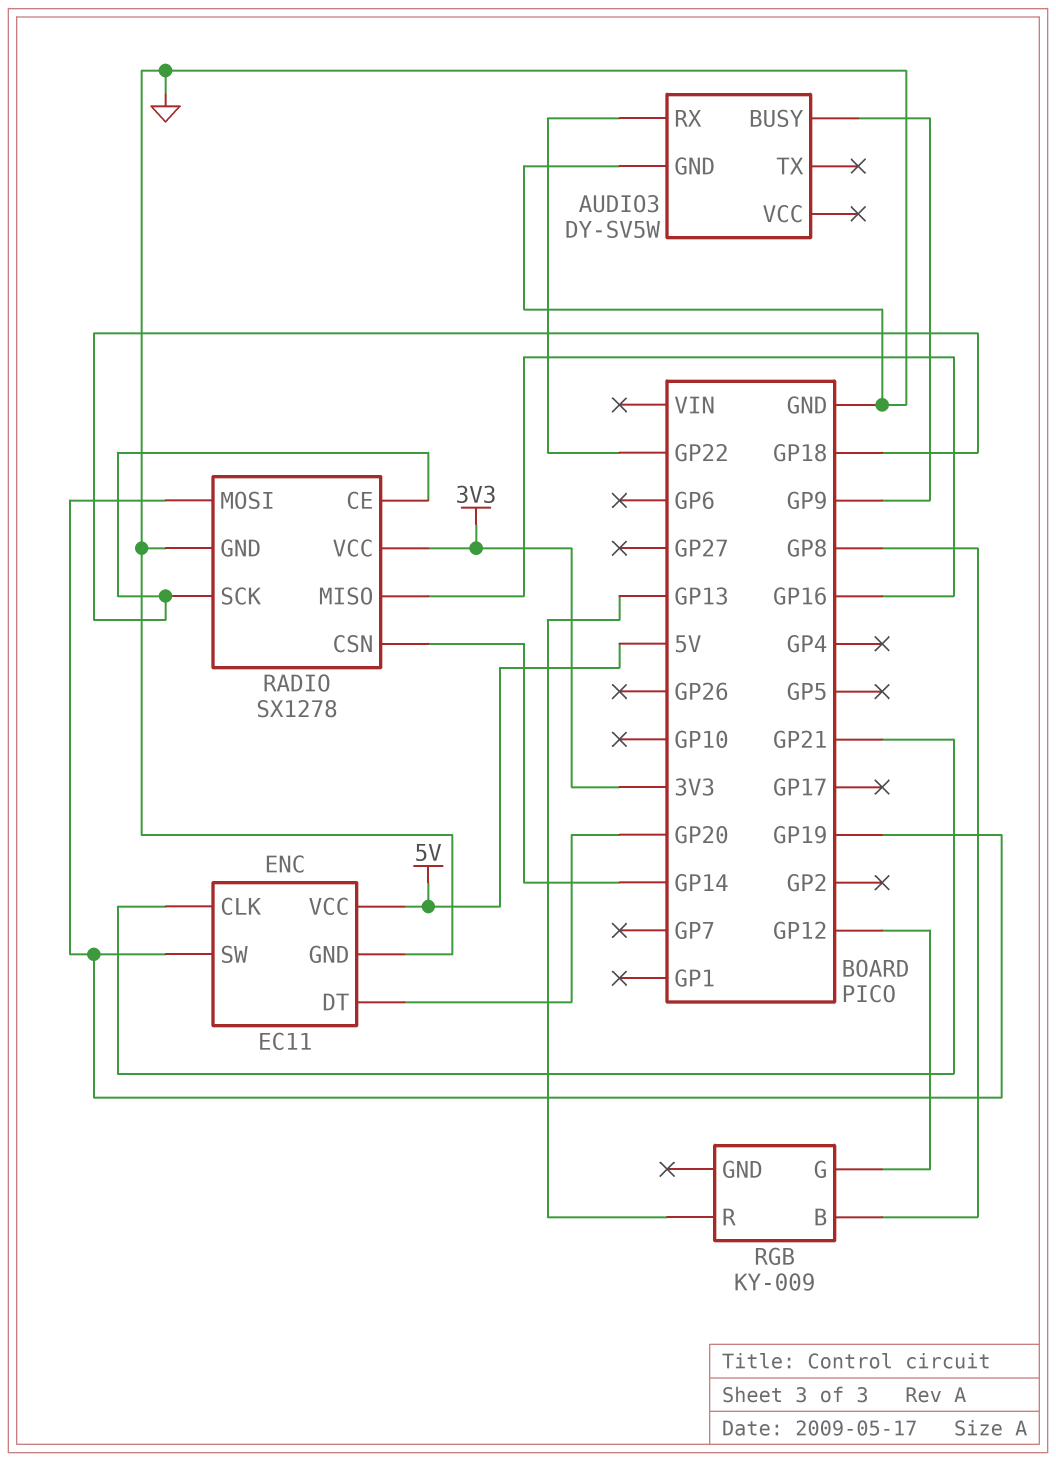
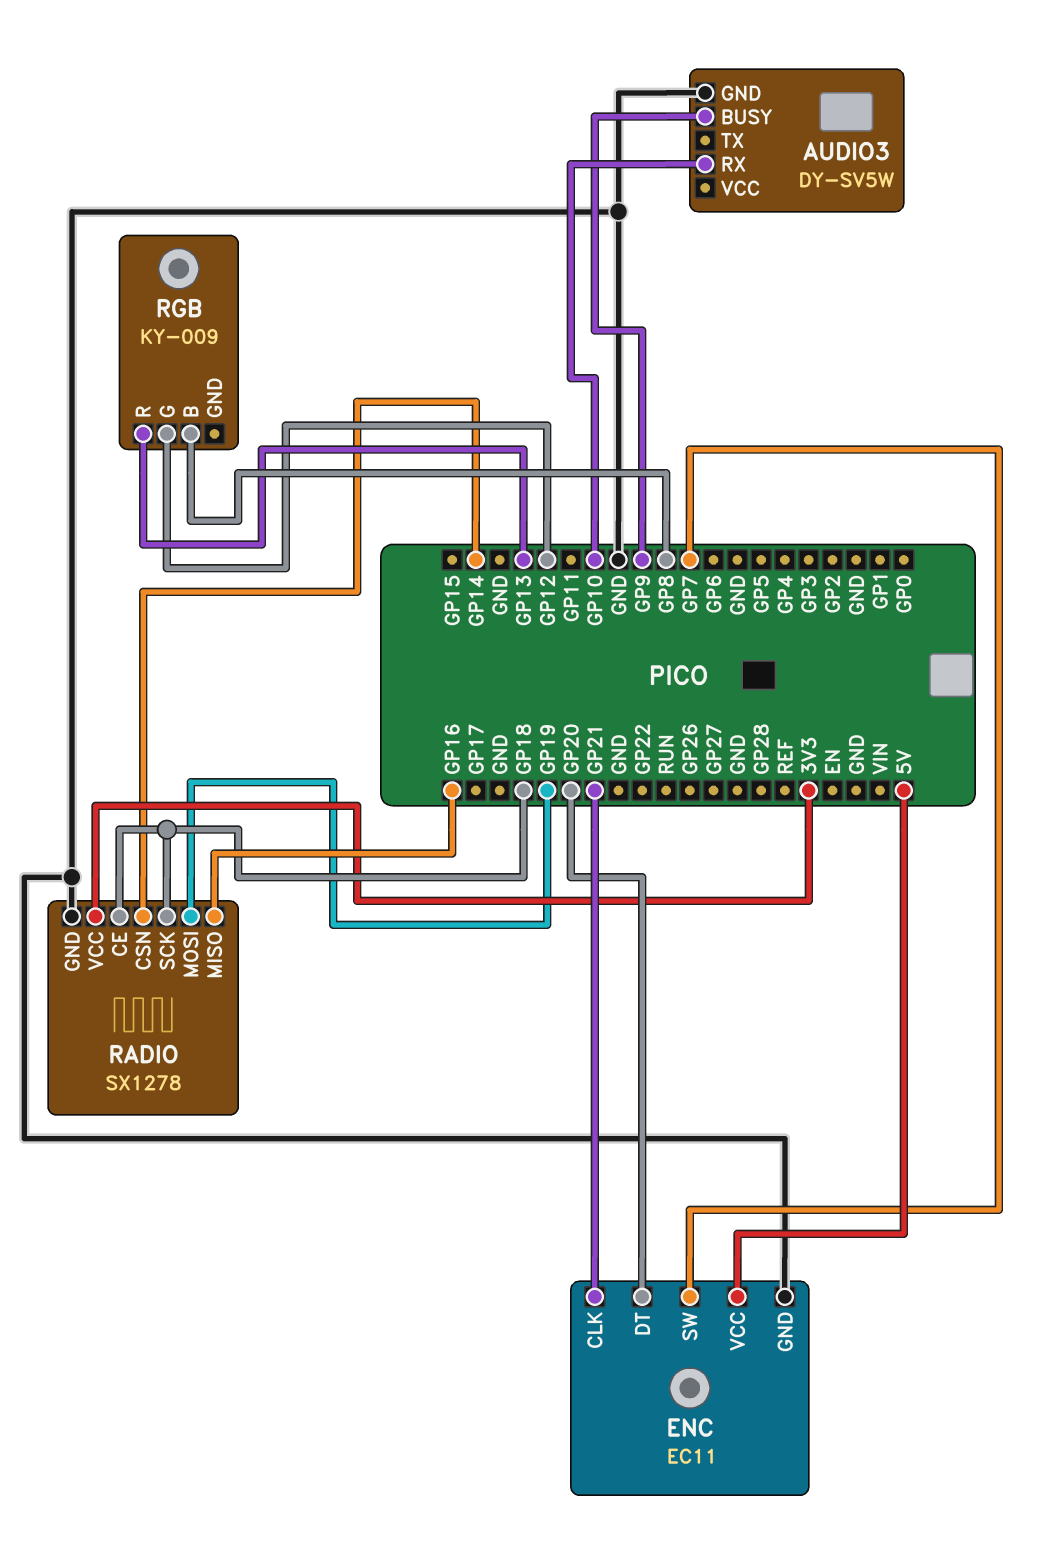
AUDIO3 pin RX: GP22 -> GP10
ENC pin SW: GP19 -> GP7

